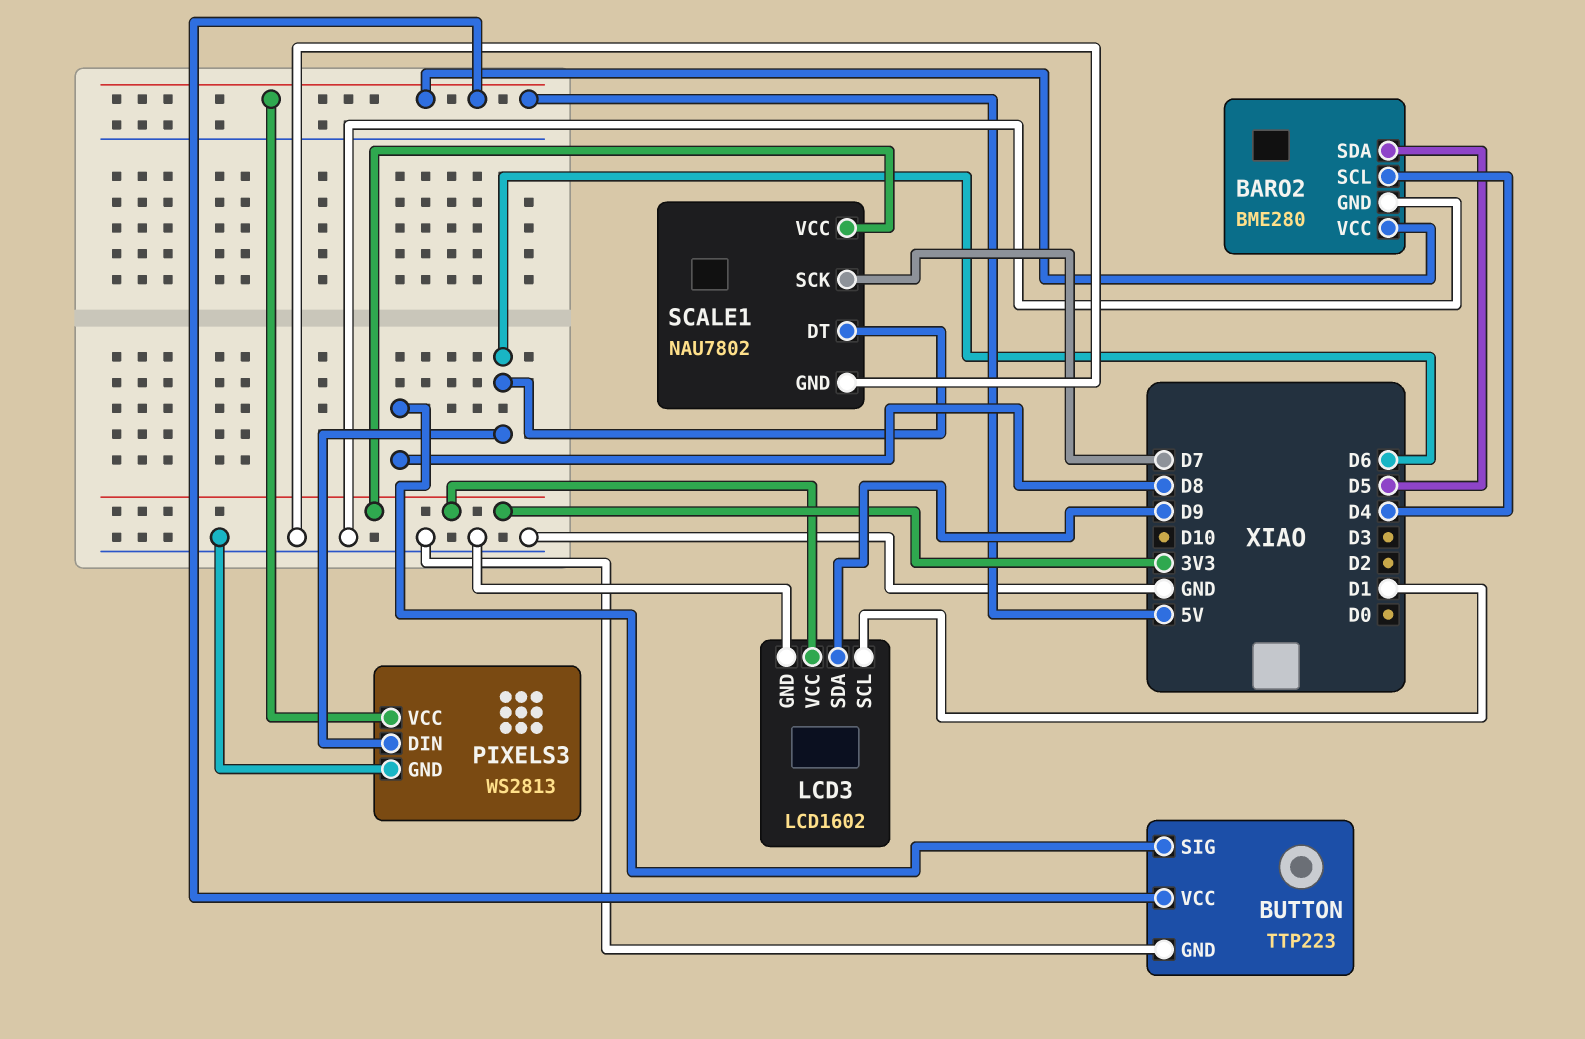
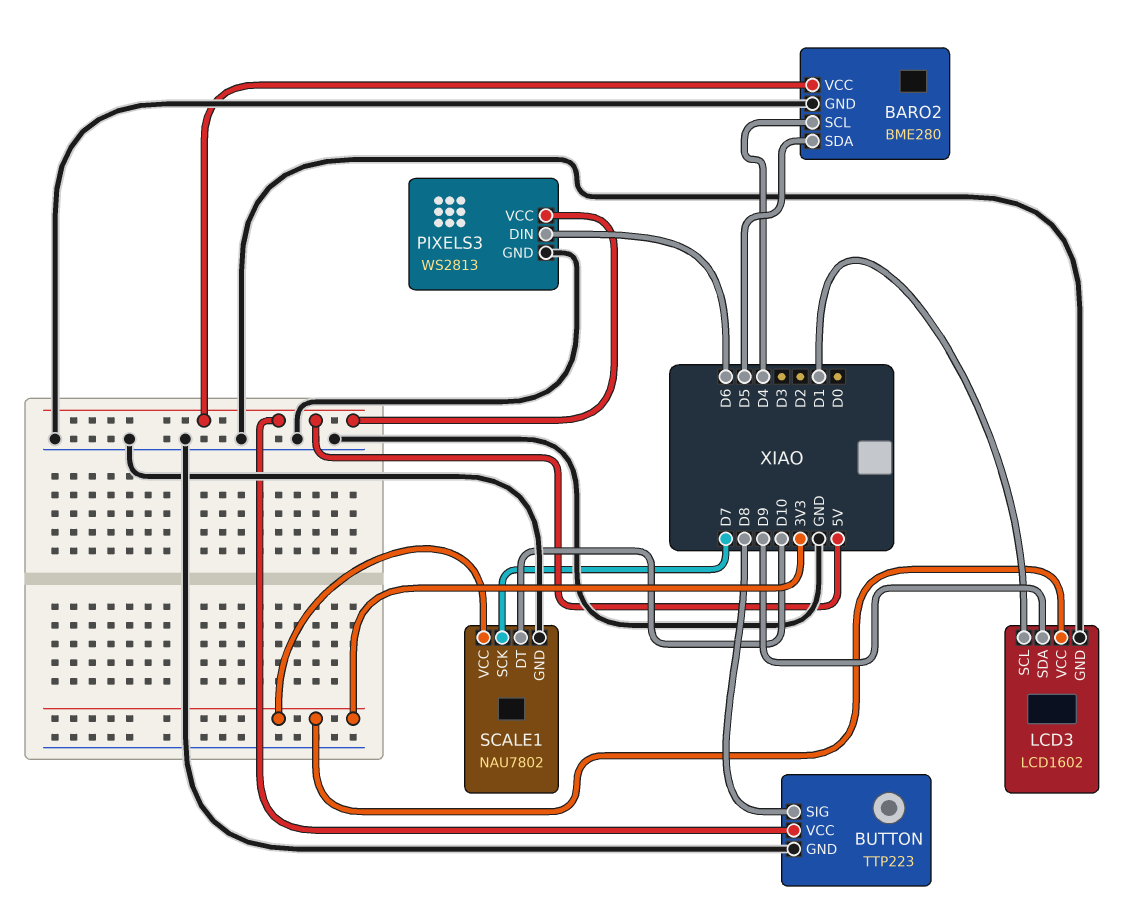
SCALE1 pin DT: D6 -> D10

